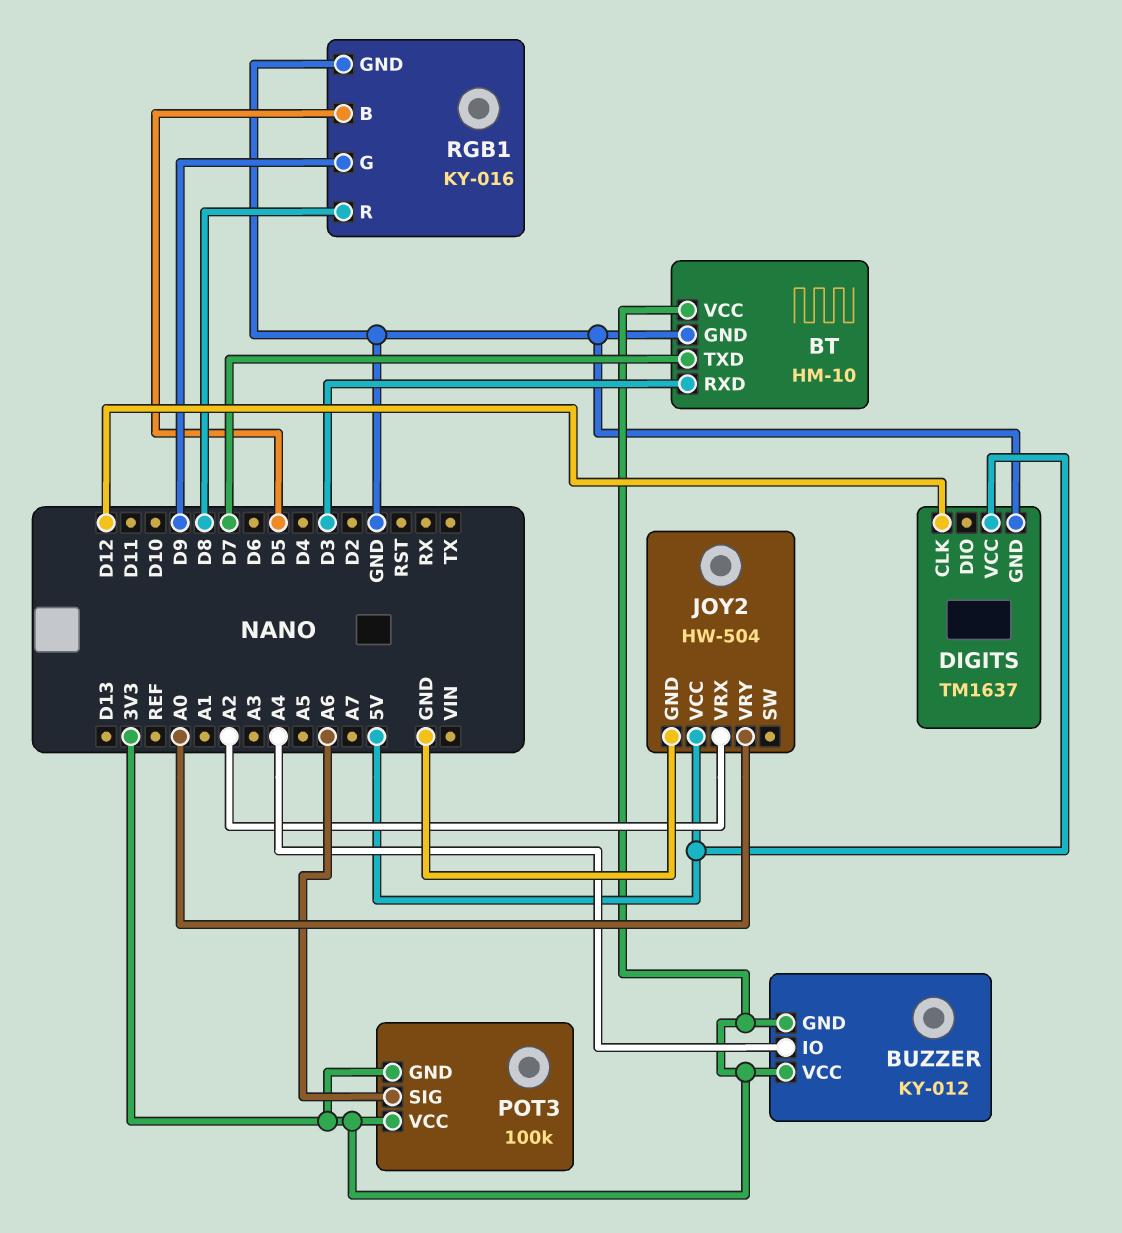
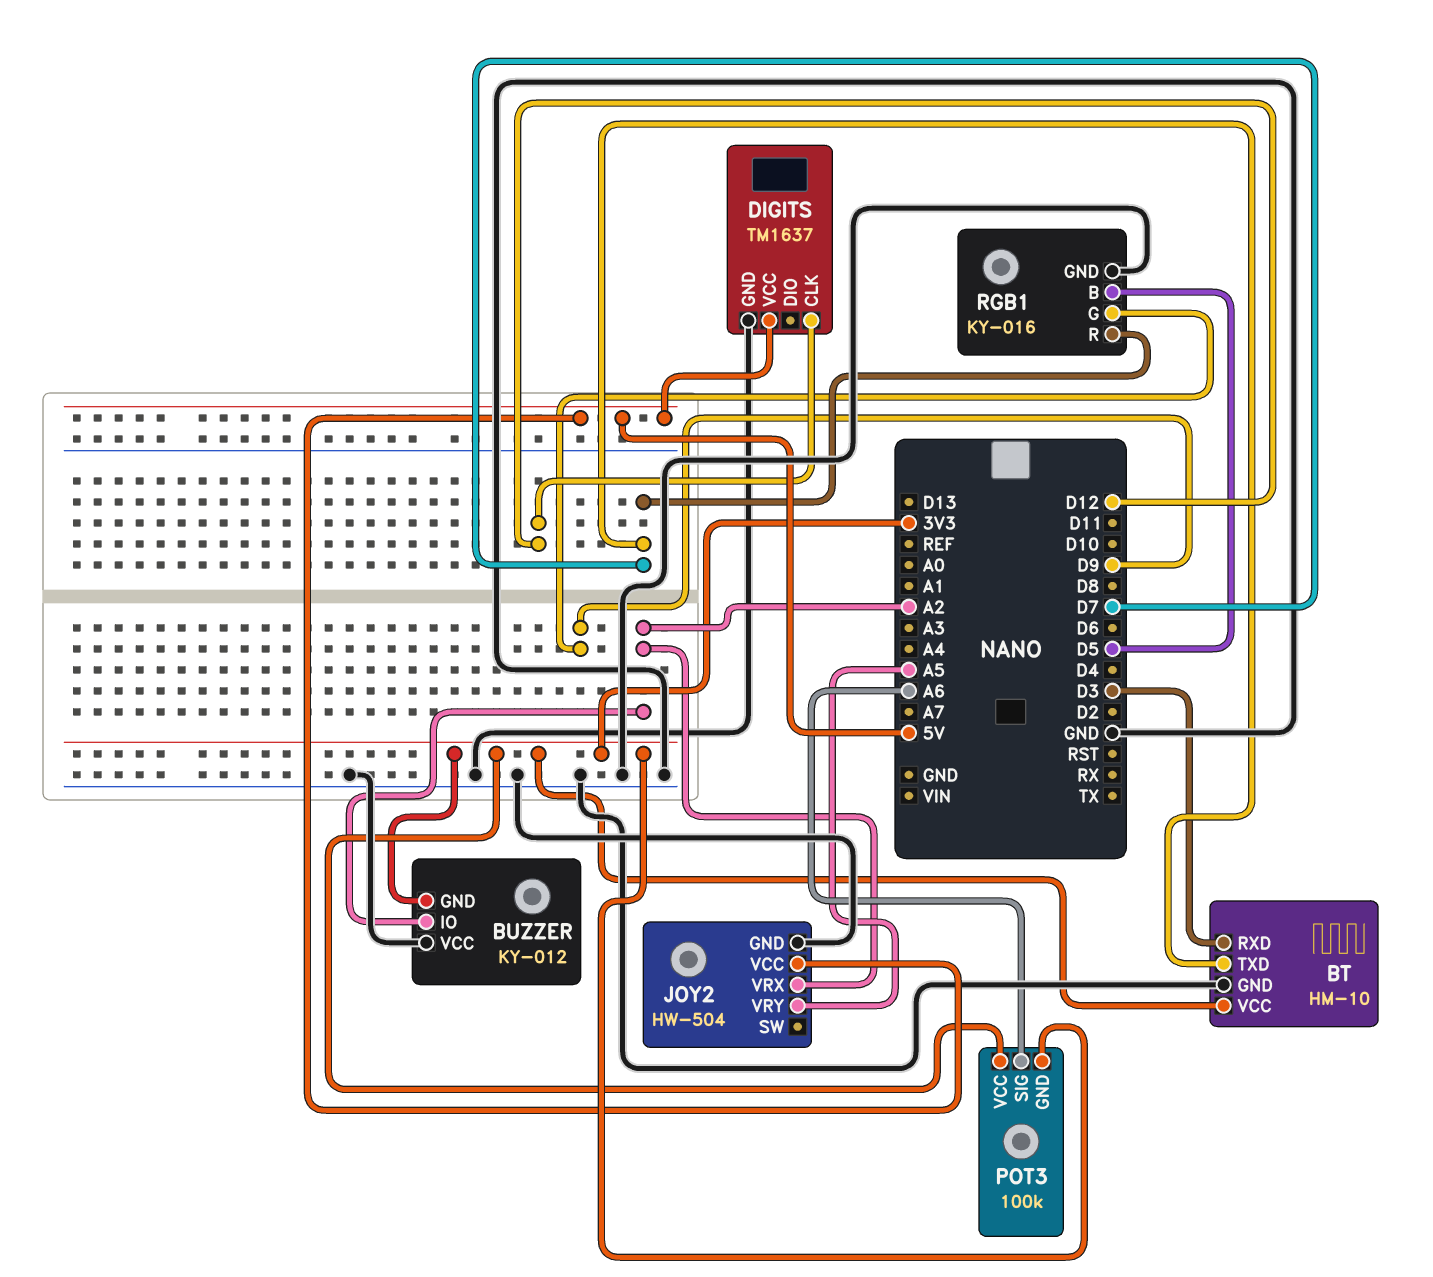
BUZZER pin IO: A4 -> A2
BUZZER pin VCC: 3V3 -> GND
JOY2 pin VRY: A0 -> A5
RGB1 pin R: D8 -> D7

